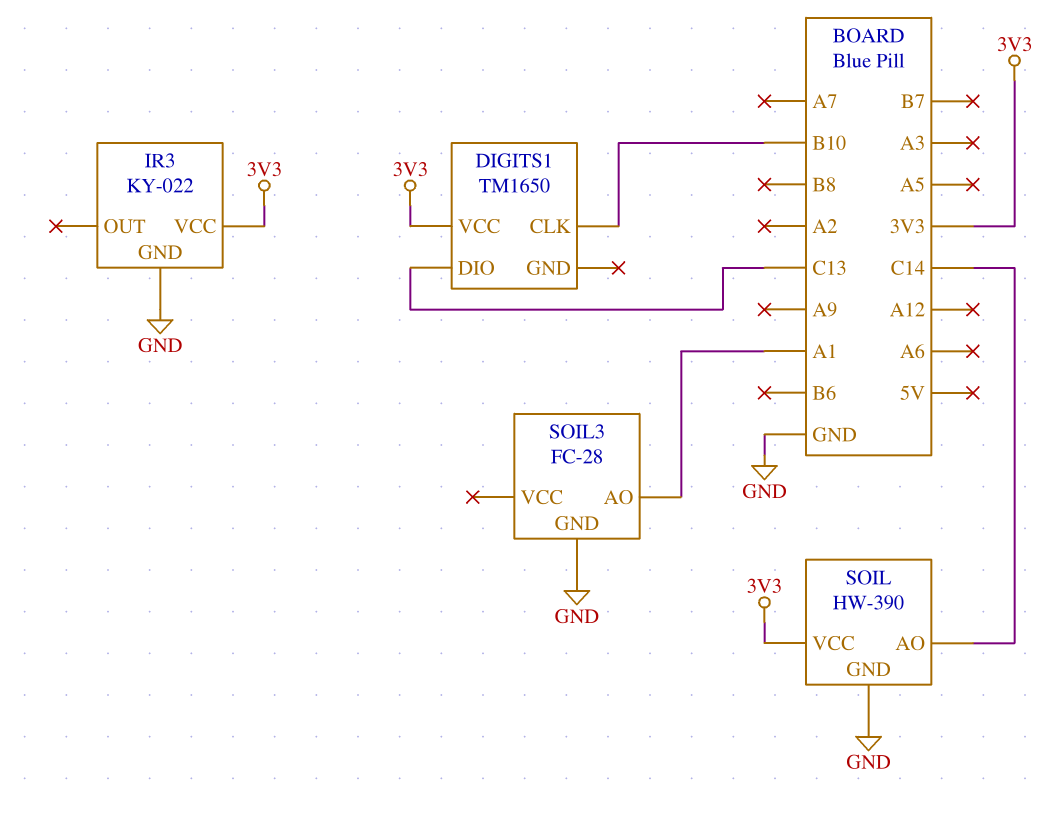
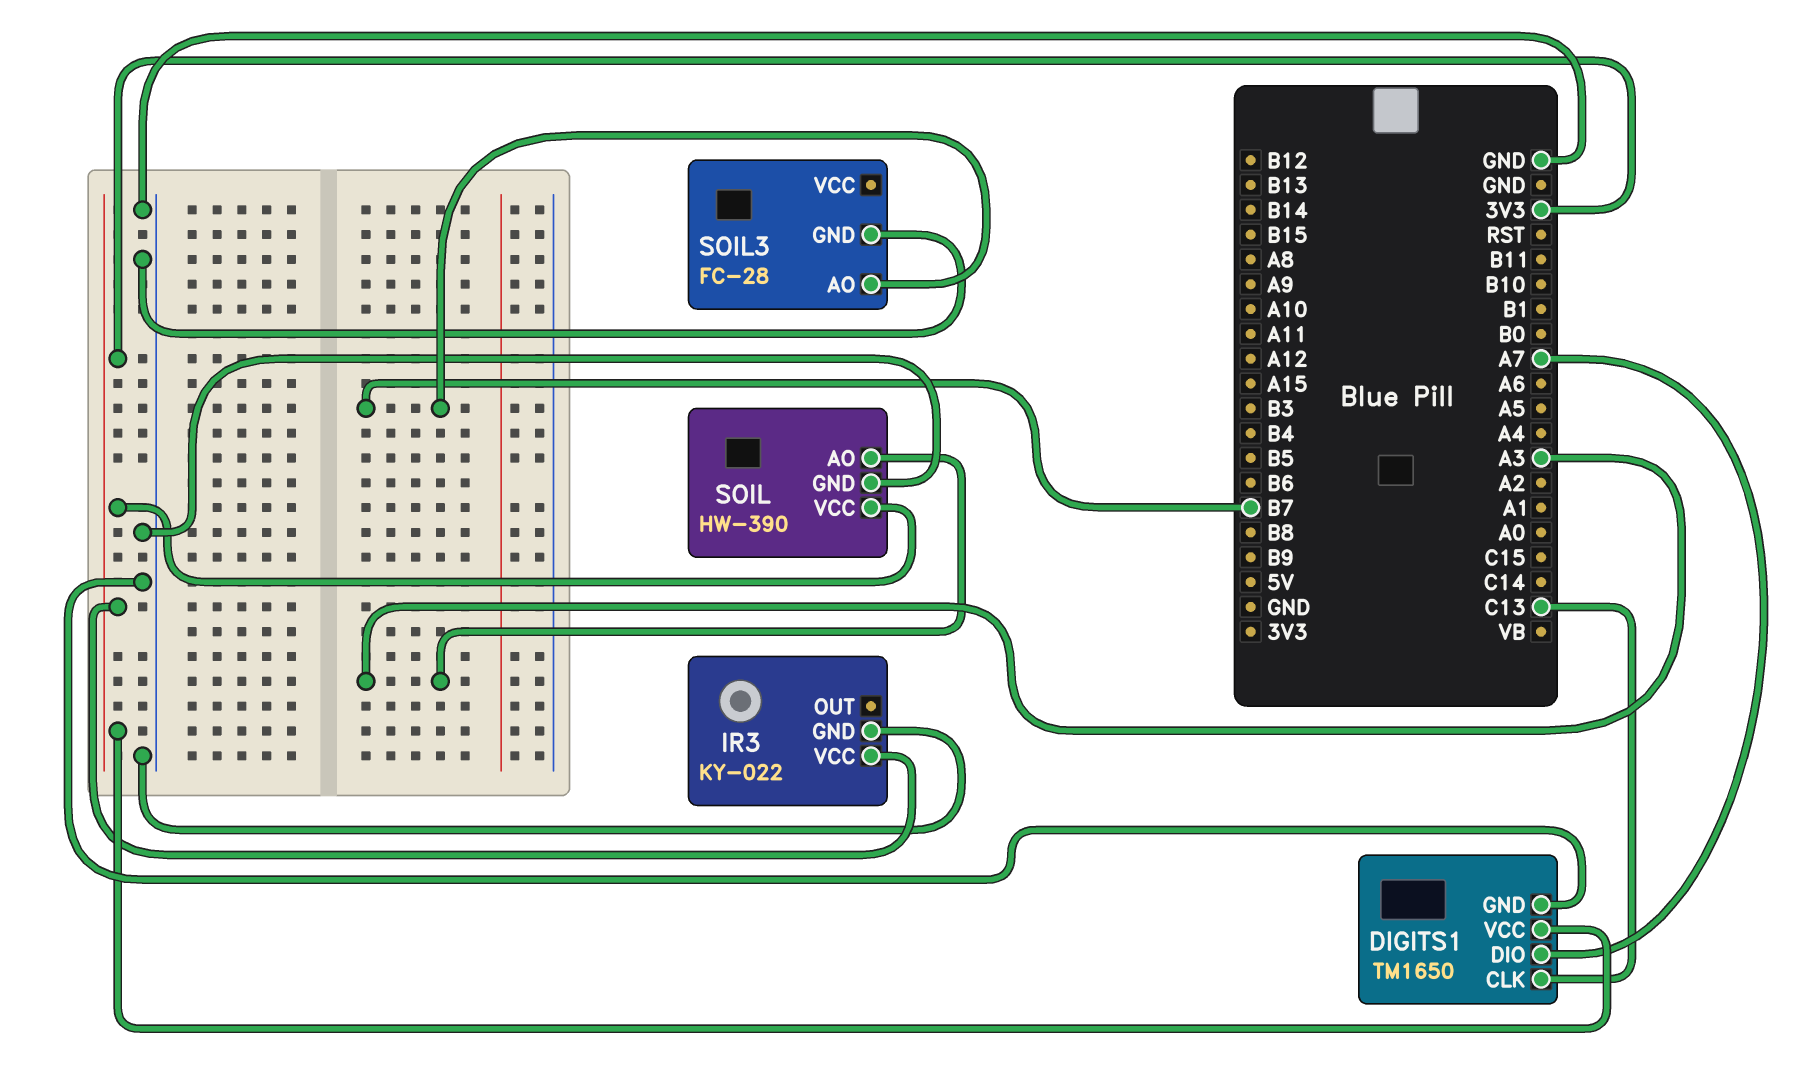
DIGITS1 pin CLK: B10 -> C13
DIGITS1 pin DIO: C13 -> A7
DIGITS1 pin GND: none -> GND
SOIL pin AO: C14 -> A3
SOIL3 pin AO: A1 -> B7

